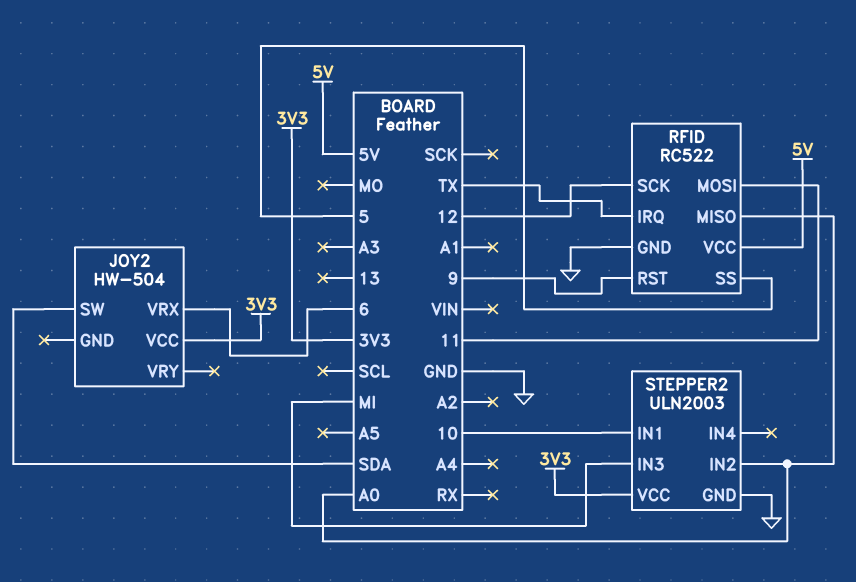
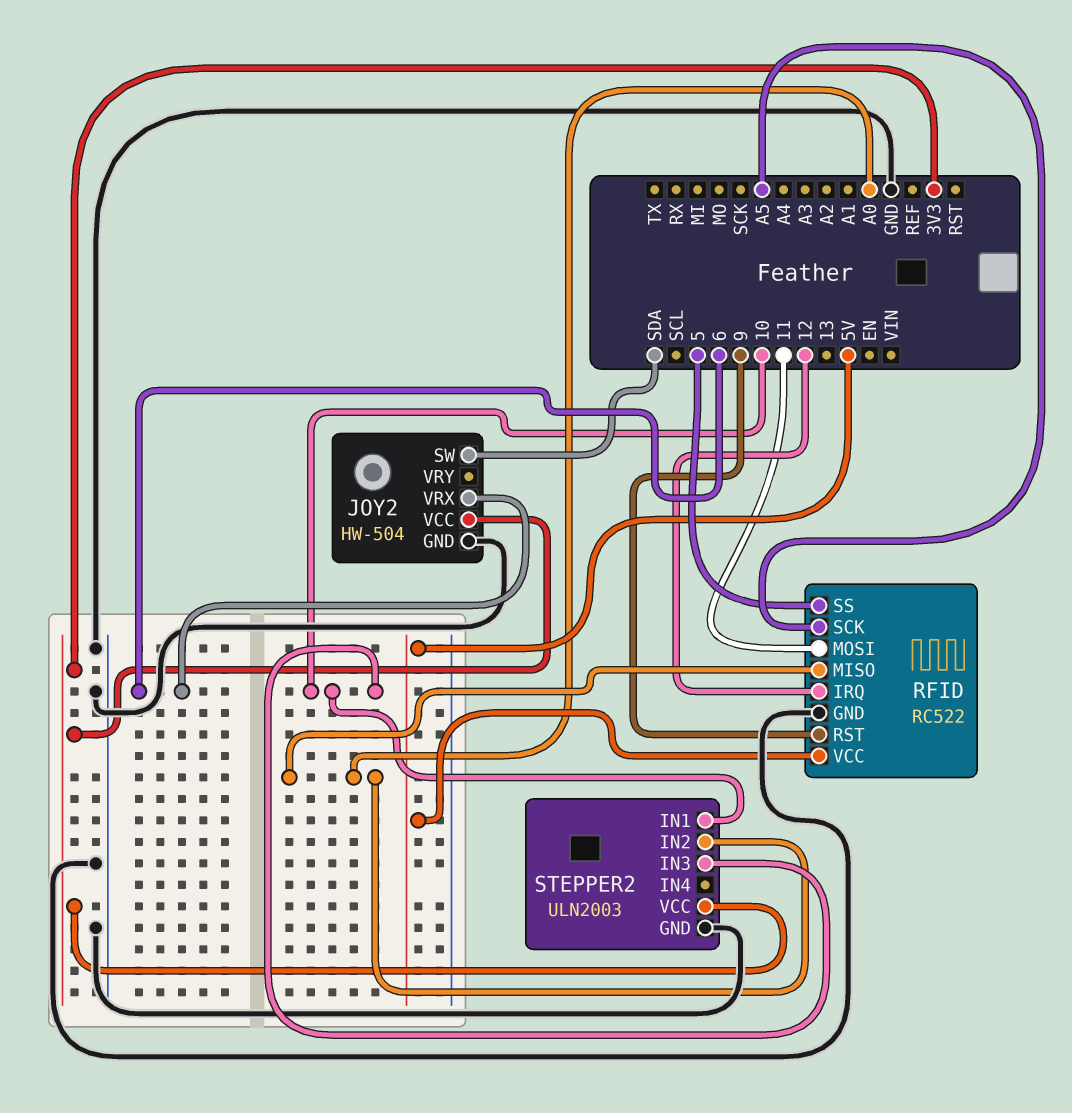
JOY2 pin GND: none -> GND
RFID pin IRQ: TX -> 12
RFID pin SCK: 12 -> A5
STEPPER2 pin IN3: MI -> 10

